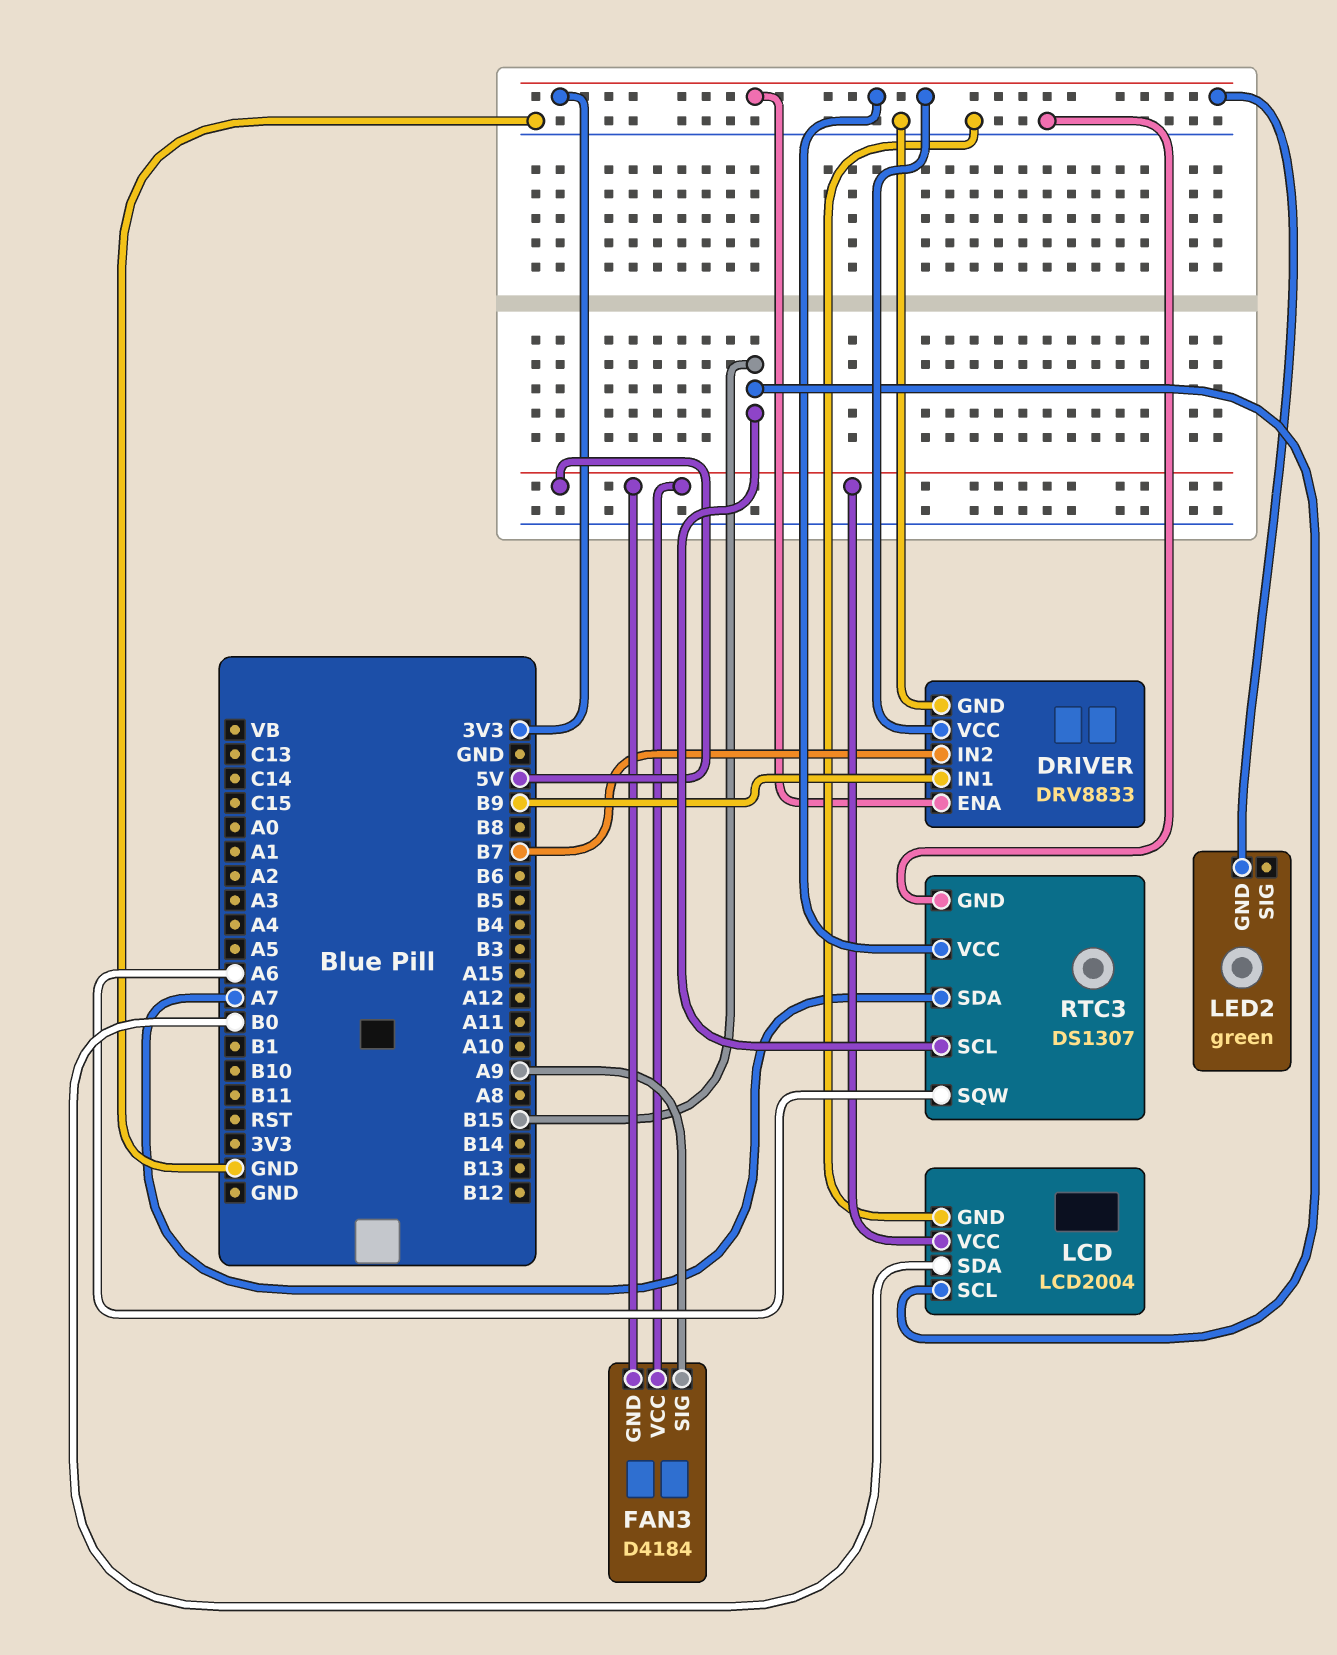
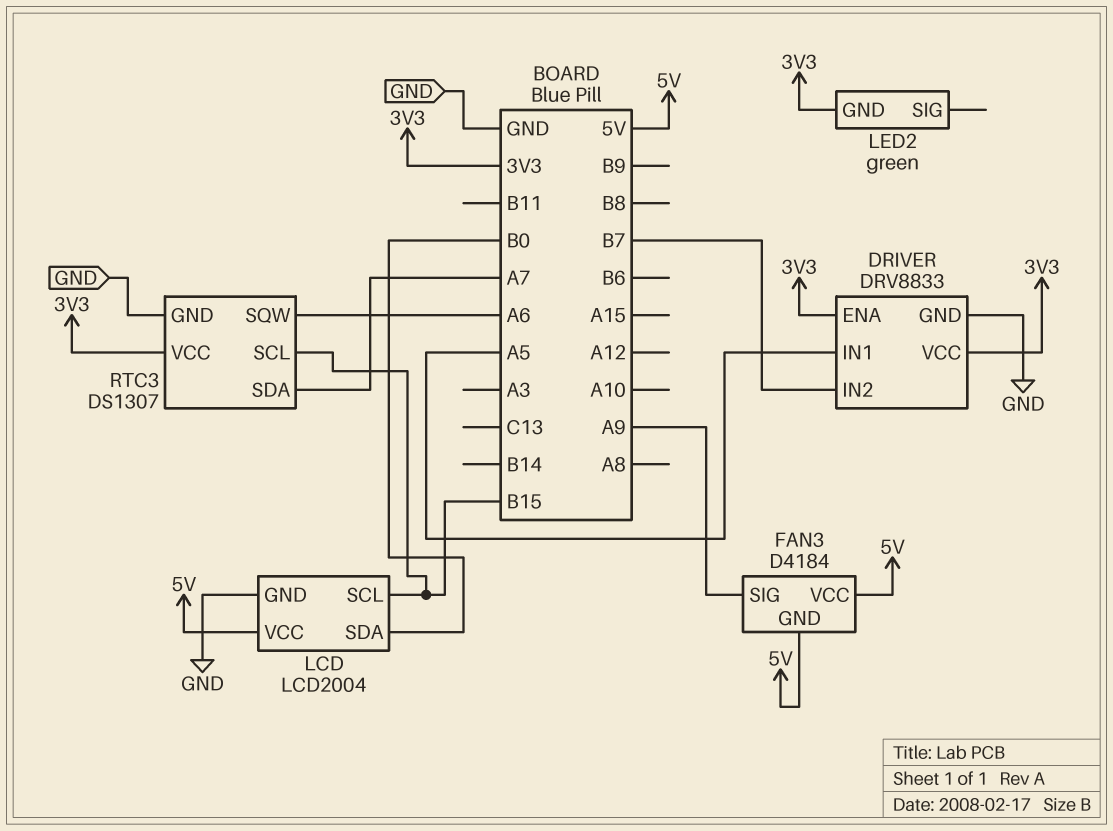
DRIVER pin IN1: B9 -> A5

